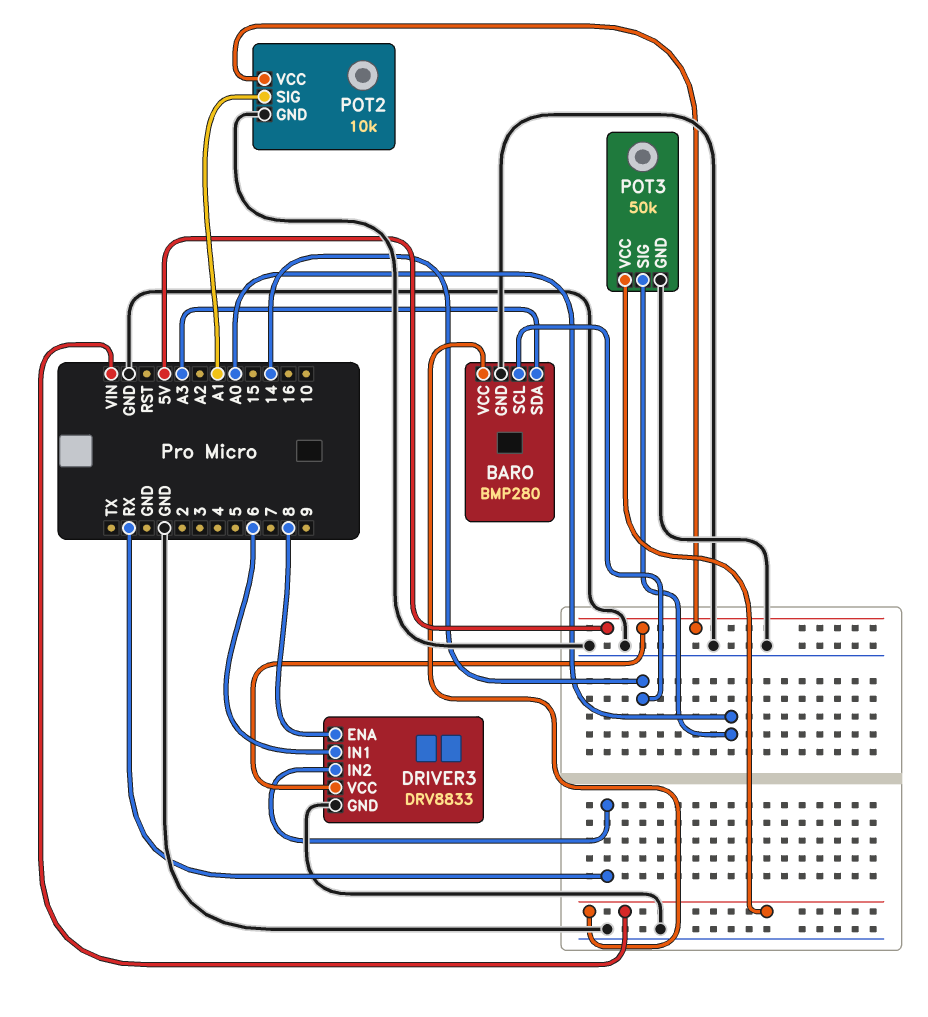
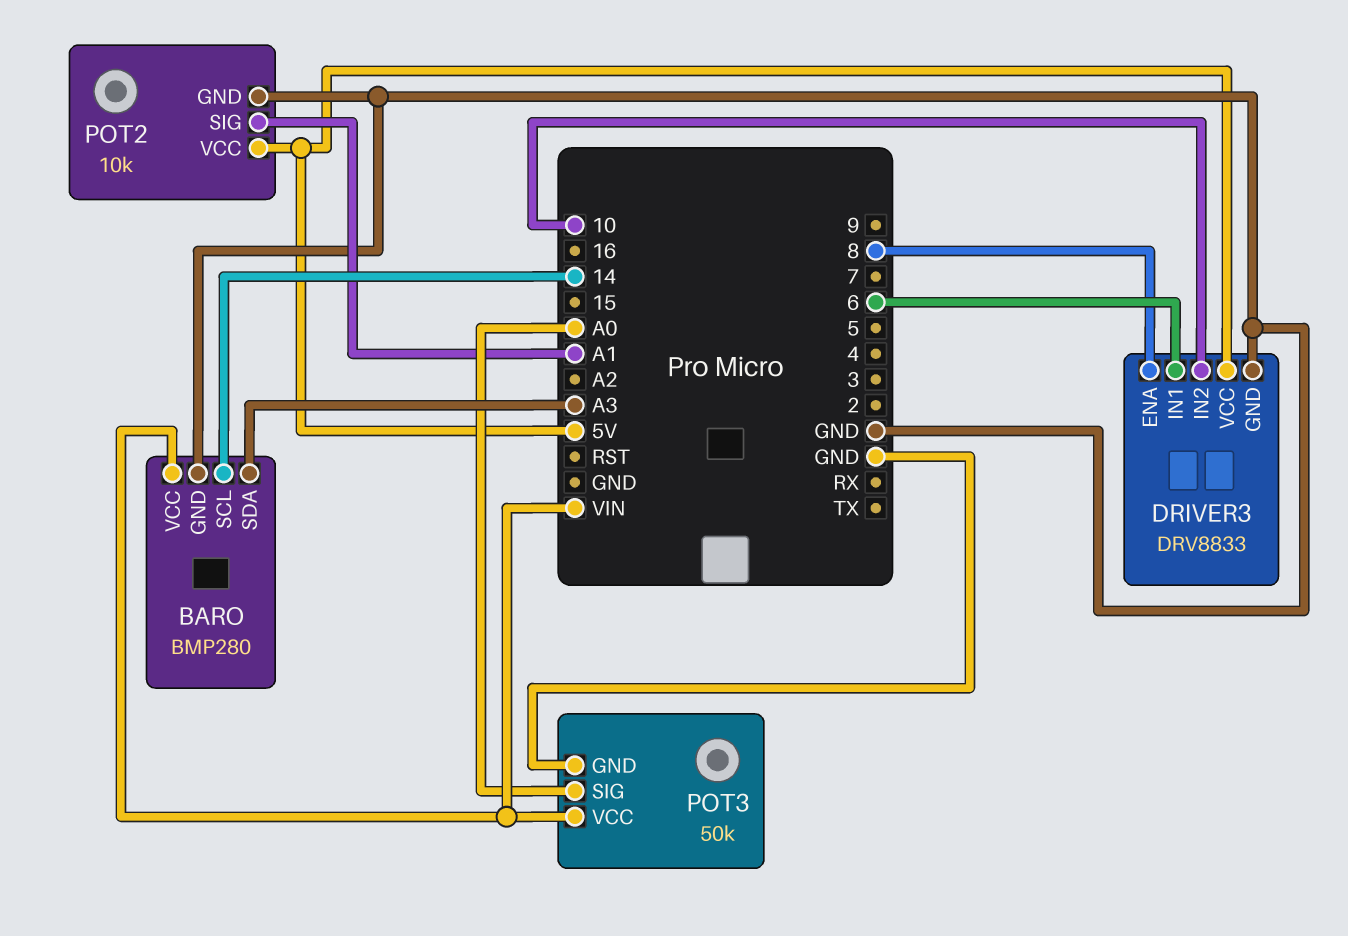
DRIVER3 pin IN2: RX -> 10

